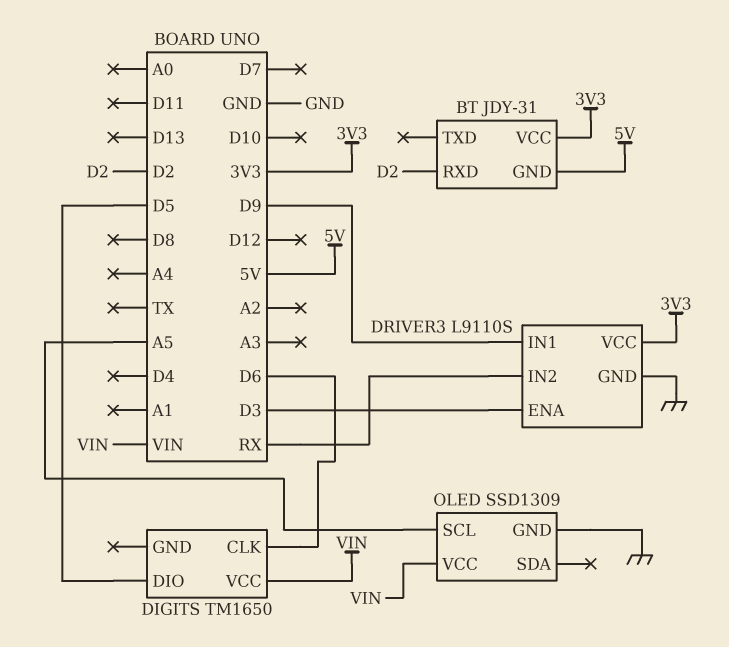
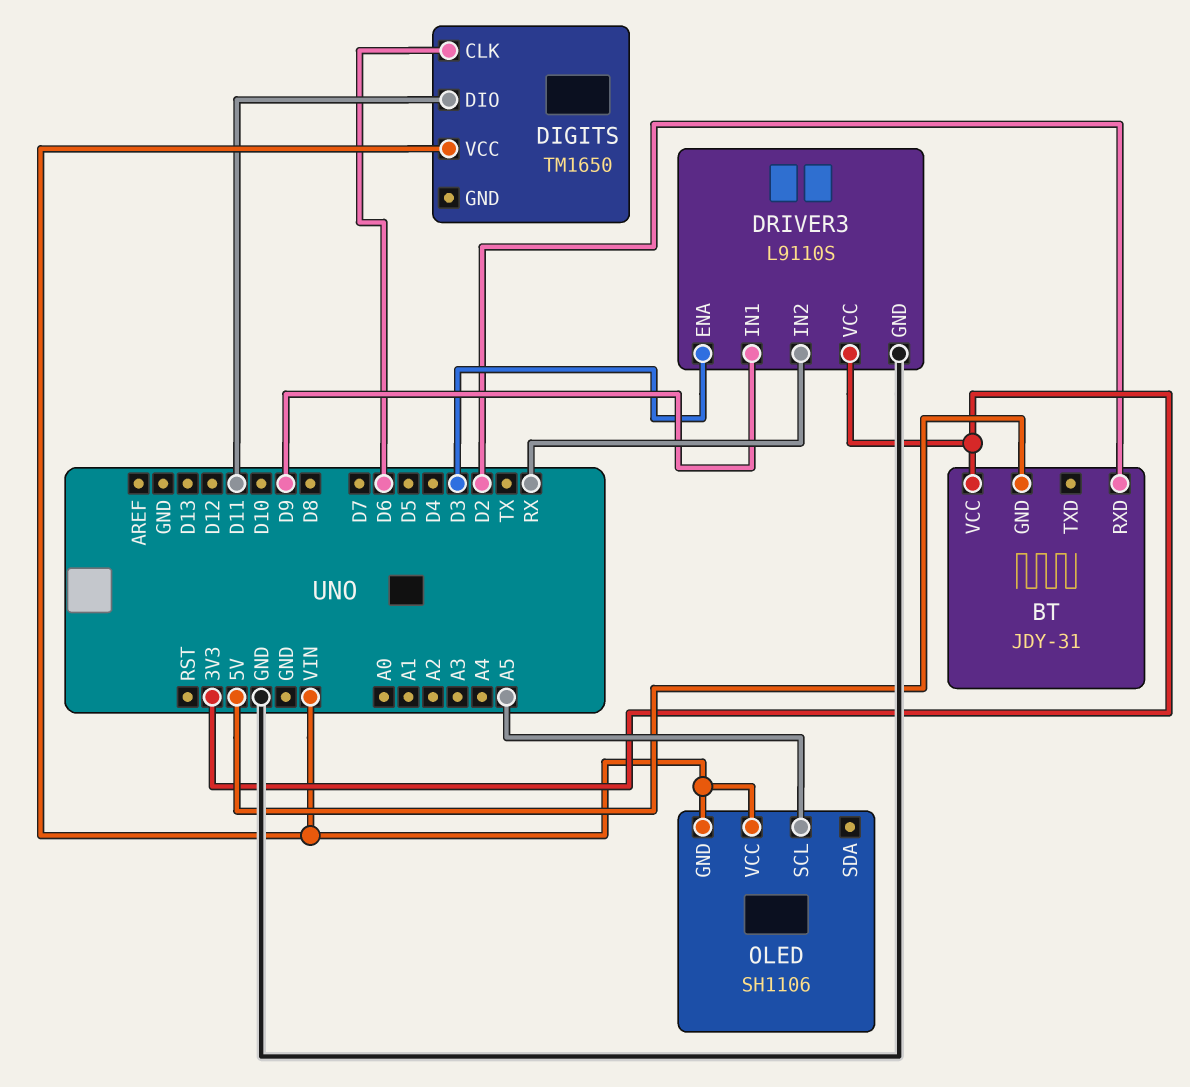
DIGITS pin DIO: D5 -> D11
OLED: SSD1309 -> SH1106
OLED pin GND: GND -> VIN

